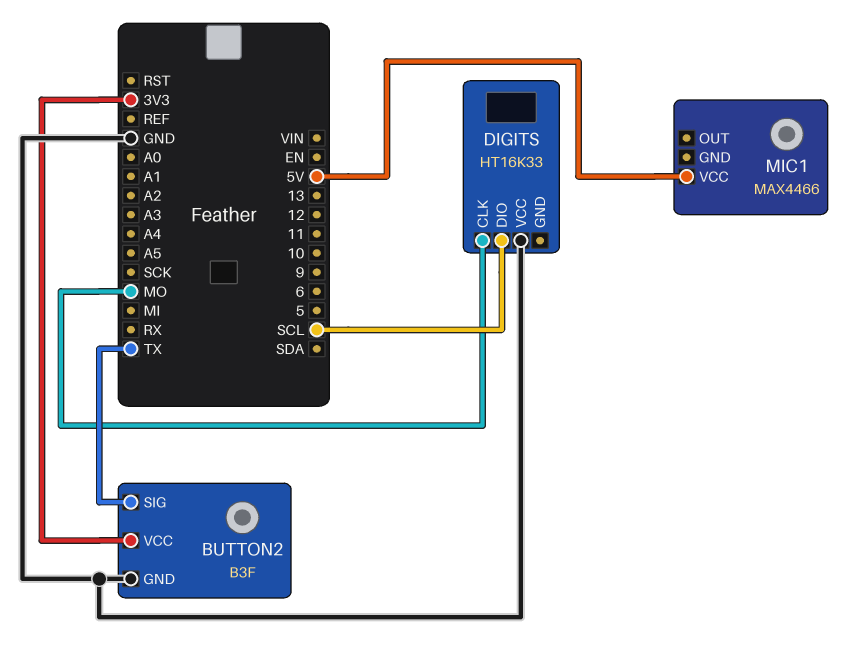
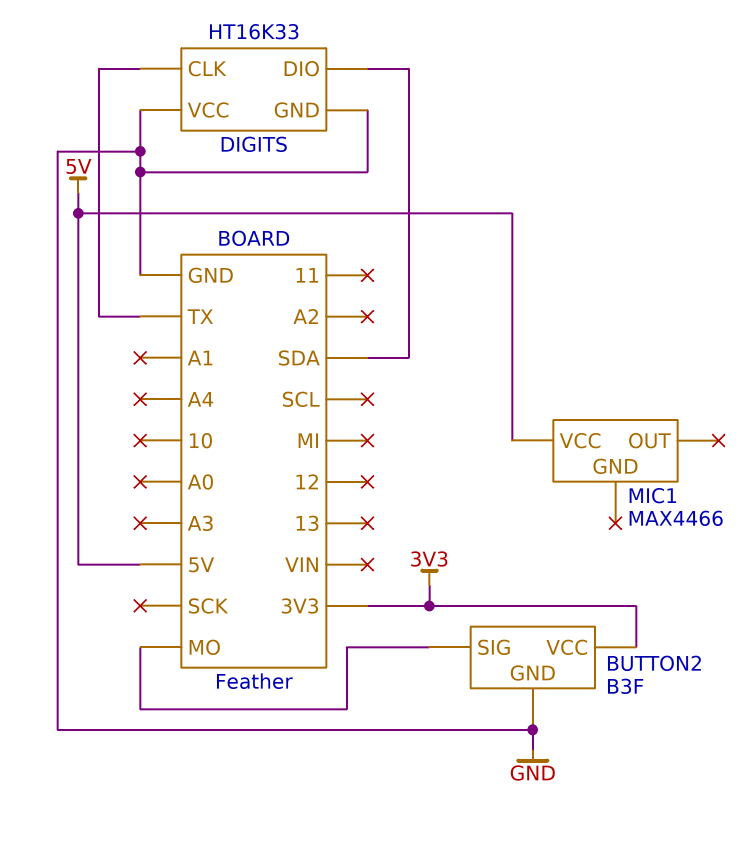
BUTTON2 pin SIG: TX -> MO
DIGITS pin CLK: MO -> TX
DIGITS pin DIO: SCL -> SDA
DIGITS pin GND: none -> GND

